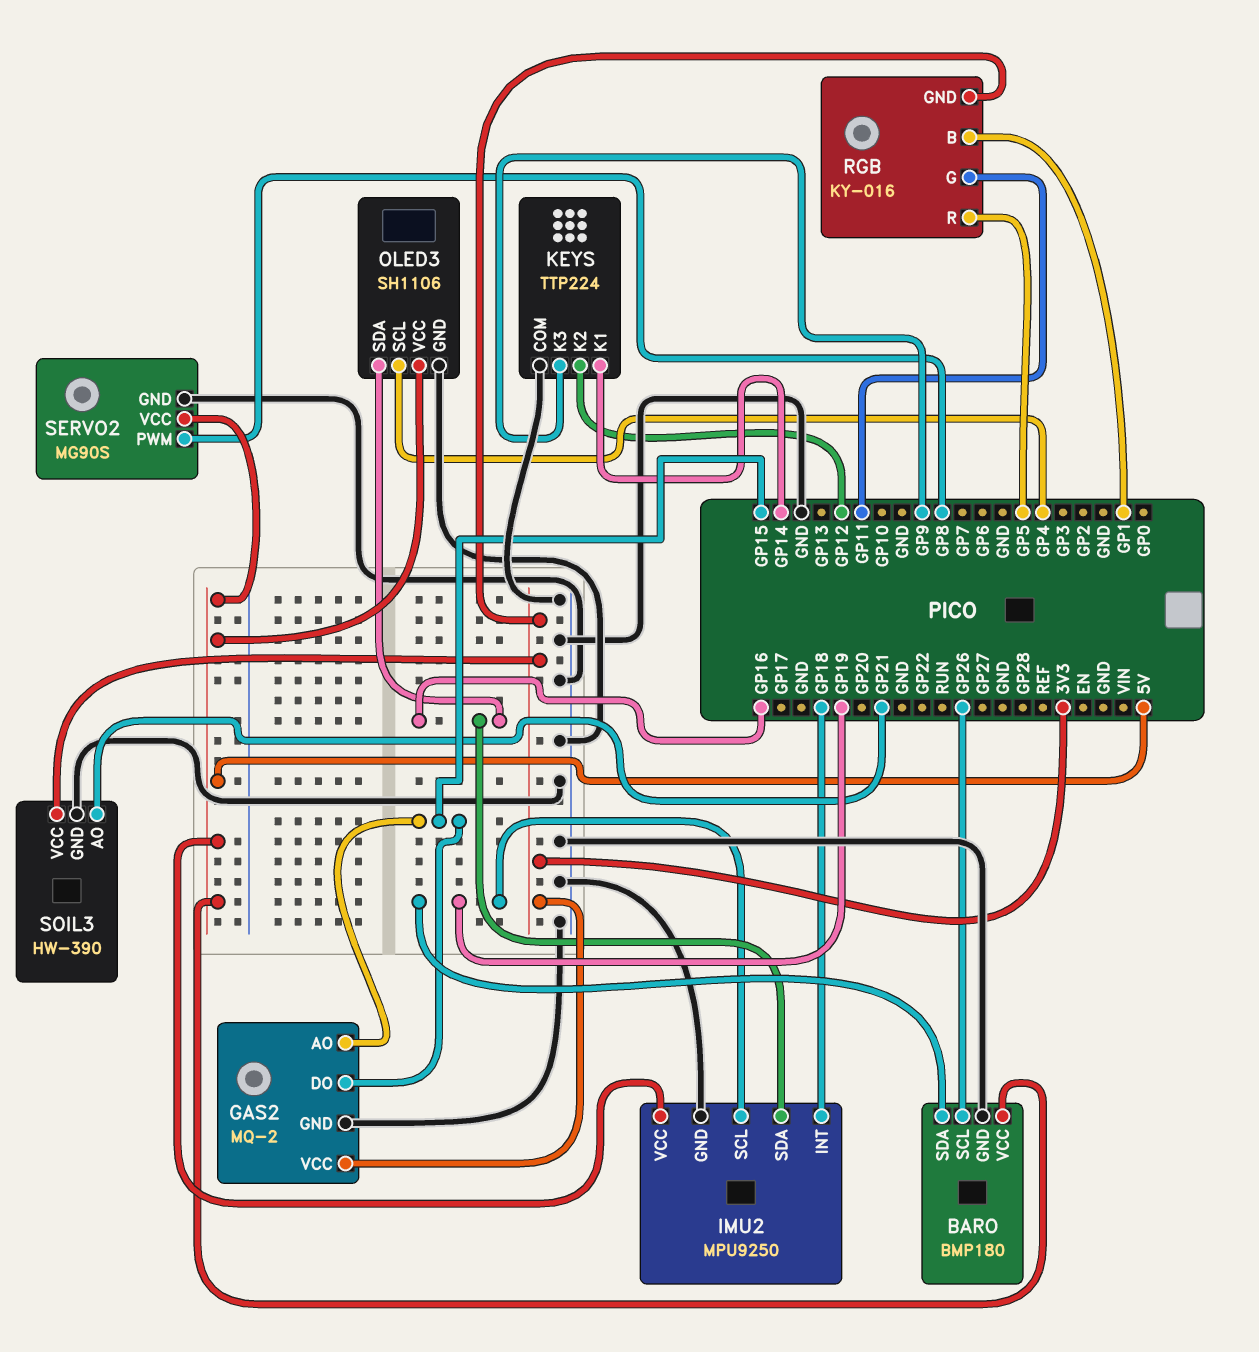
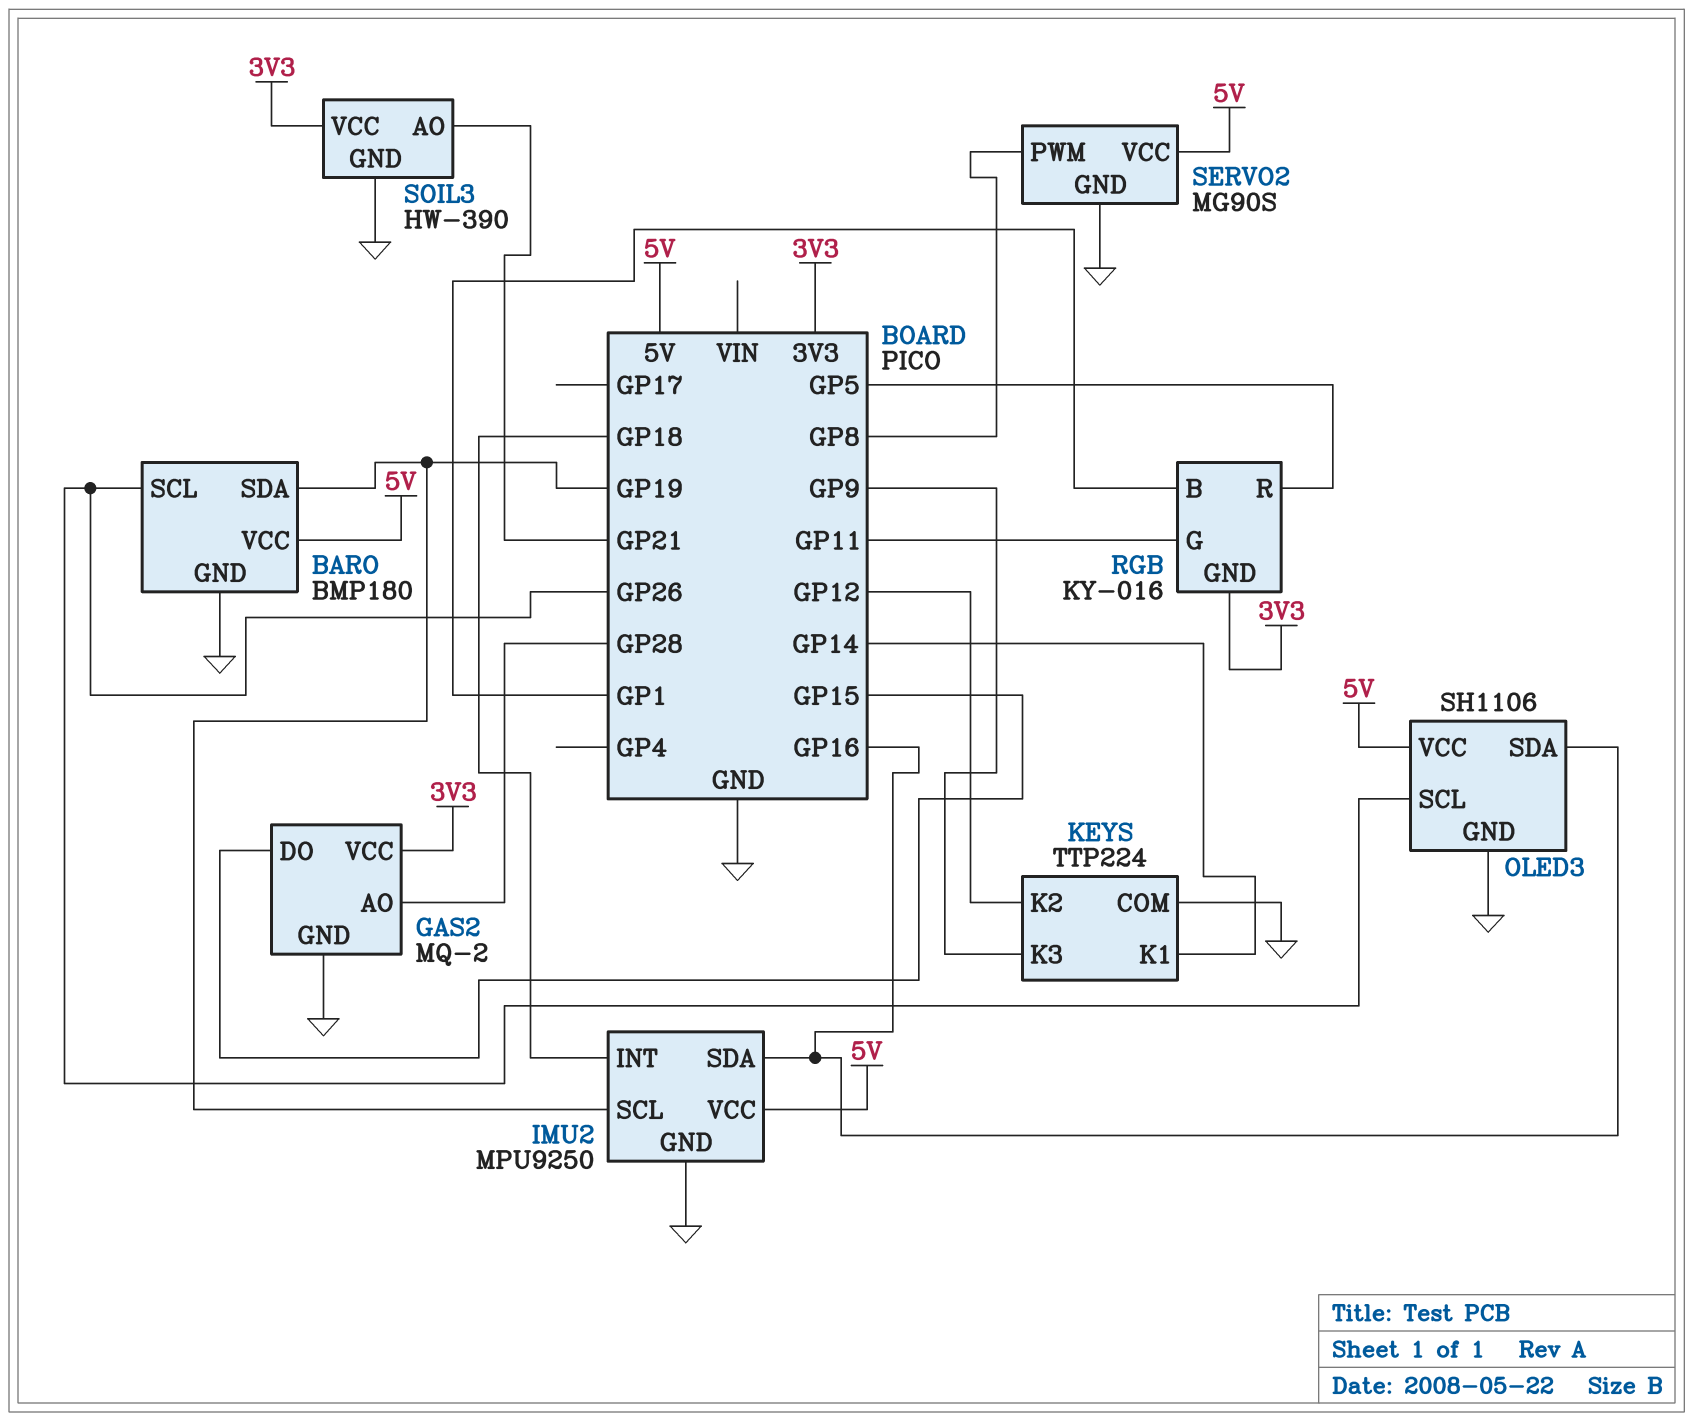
GAS2 pin AO: GP15 -> GP28
OLED3 pin SCL: GP4 -> GP26

